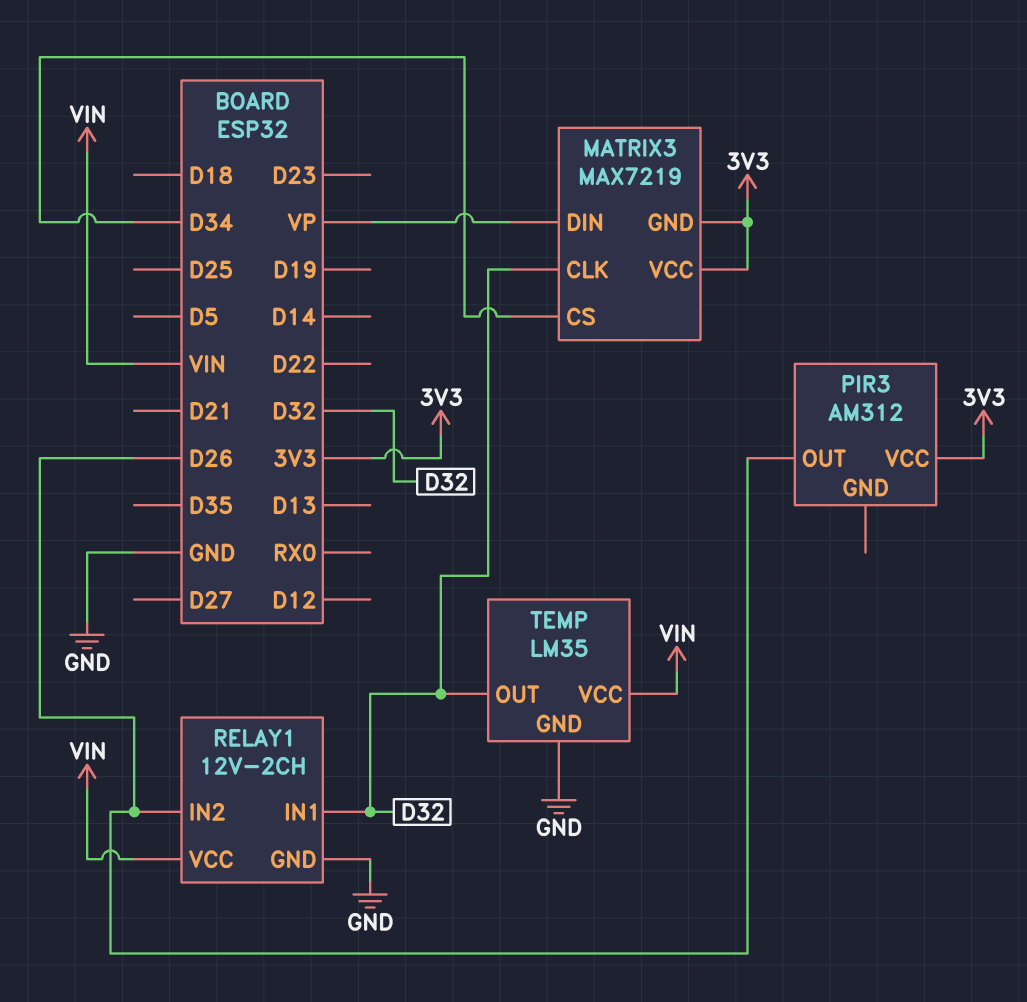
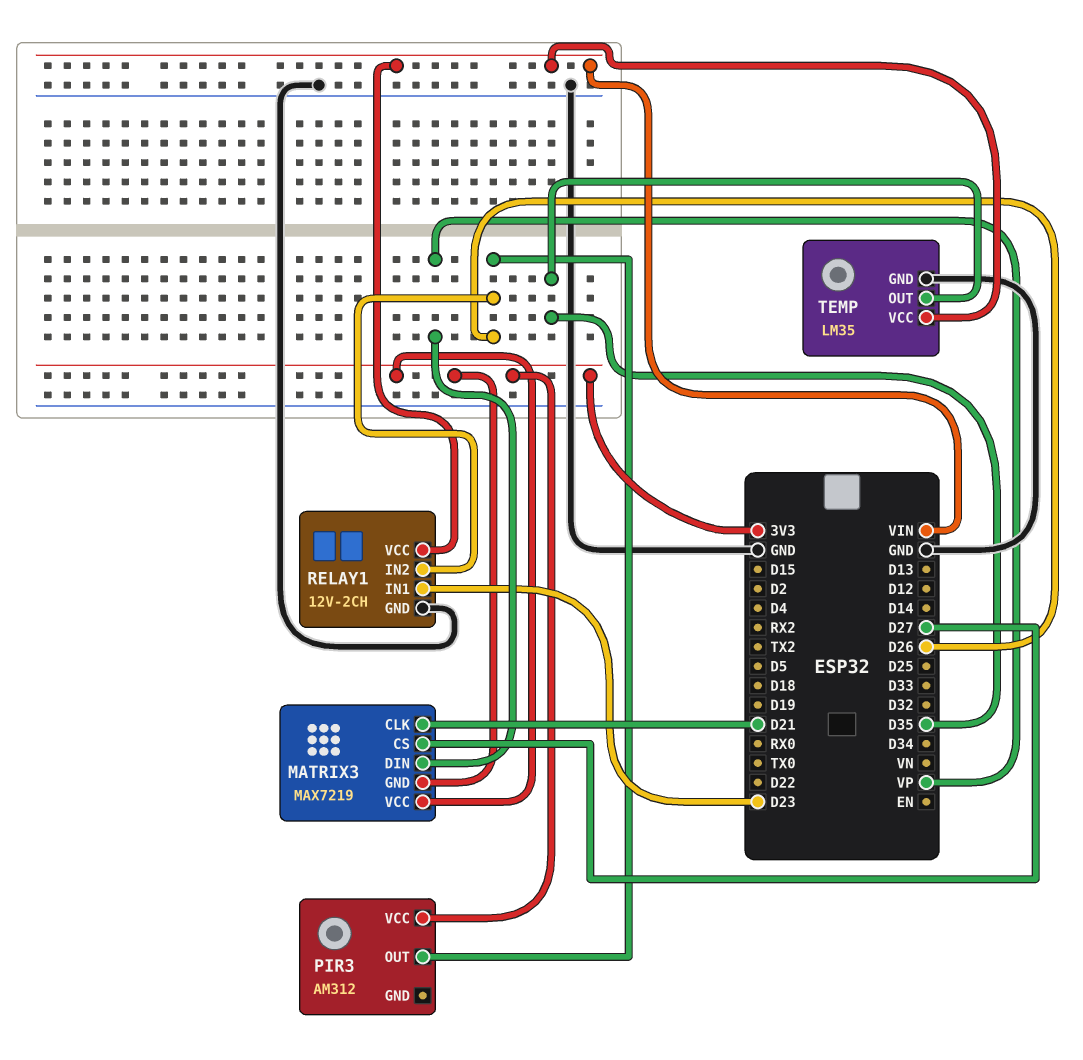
MATRIX3 pin CLK: D32 -> D21
MATRIX3 pin CS: D34 -> D27
RELAY1 pin IN1: D32 -> D23
TEMP pin OUT: D32 -> D35

